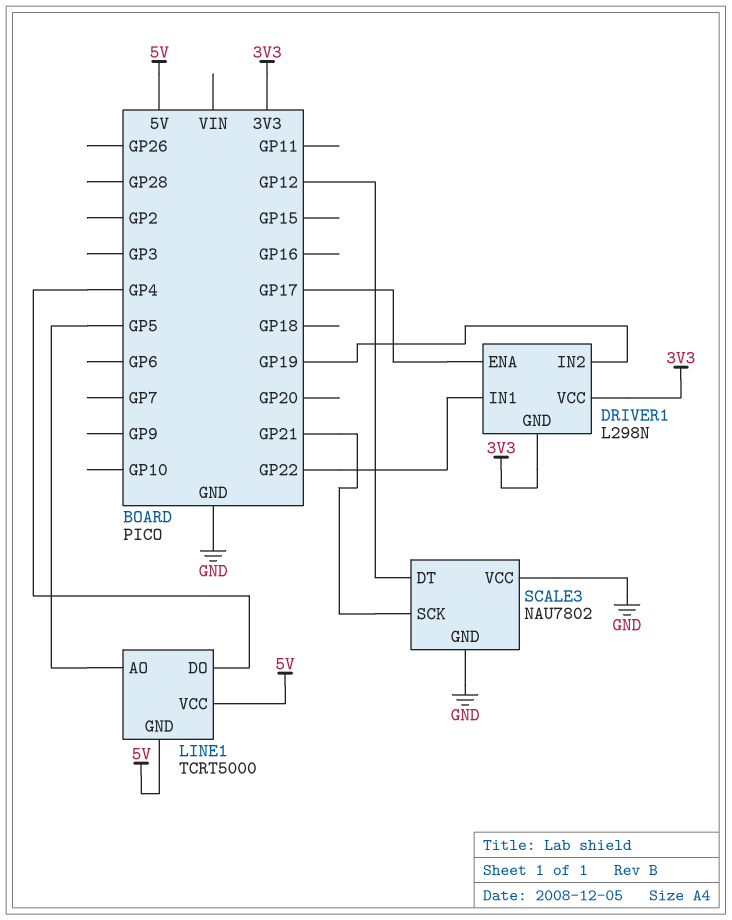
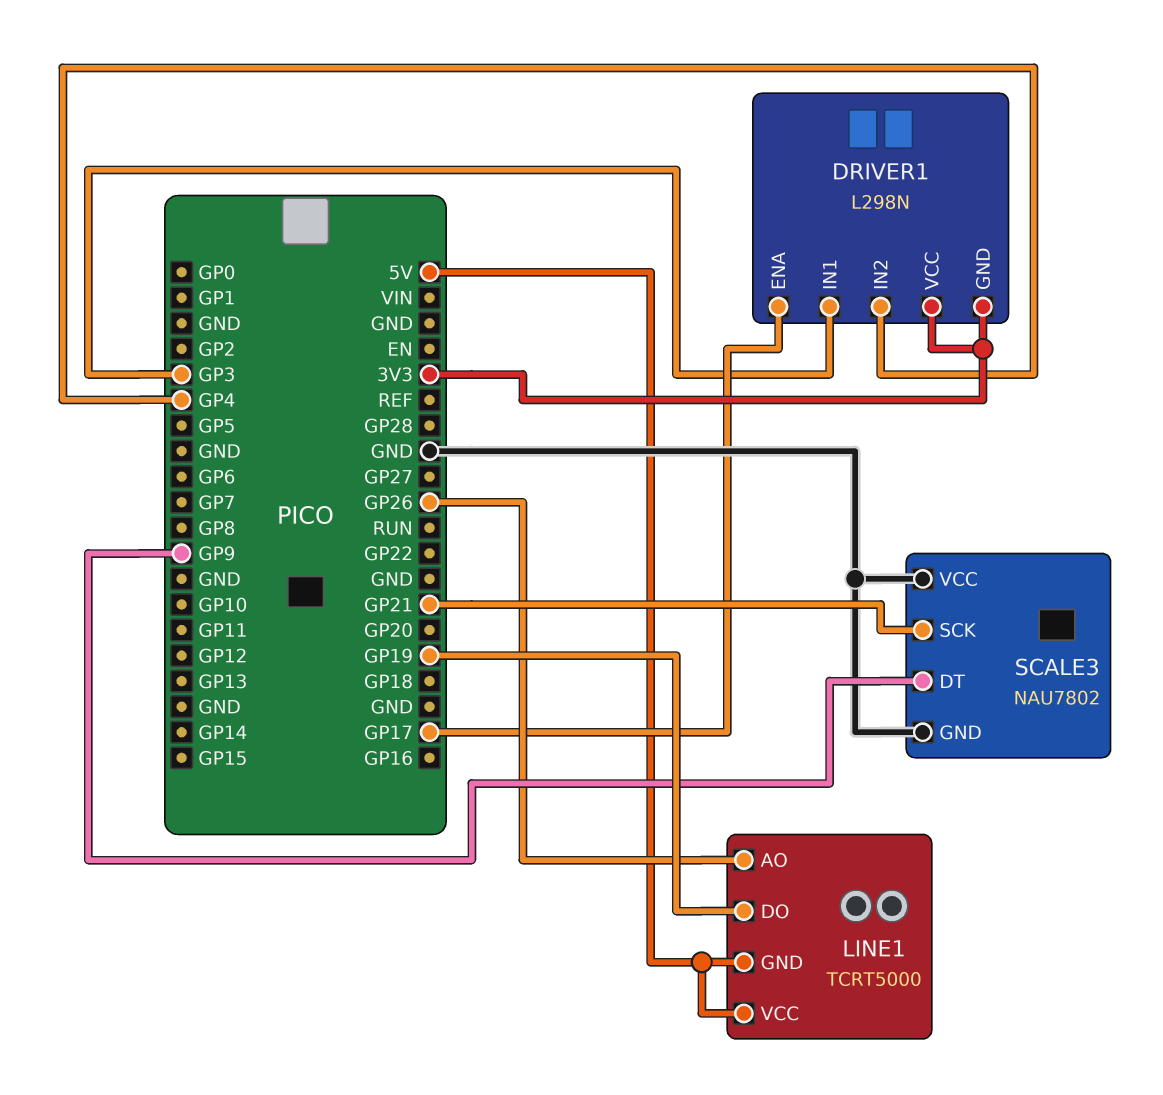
DRIVER1 pin IN1: GP22 -> GP3
DRIVER1 pin IN2: GP19 -> GP4
LINE1 pin AO: GP5 -> GP26
LINE1 pin DO: GP4 -> GP19
SCALE3 pin DT: GP12 -> GP9

